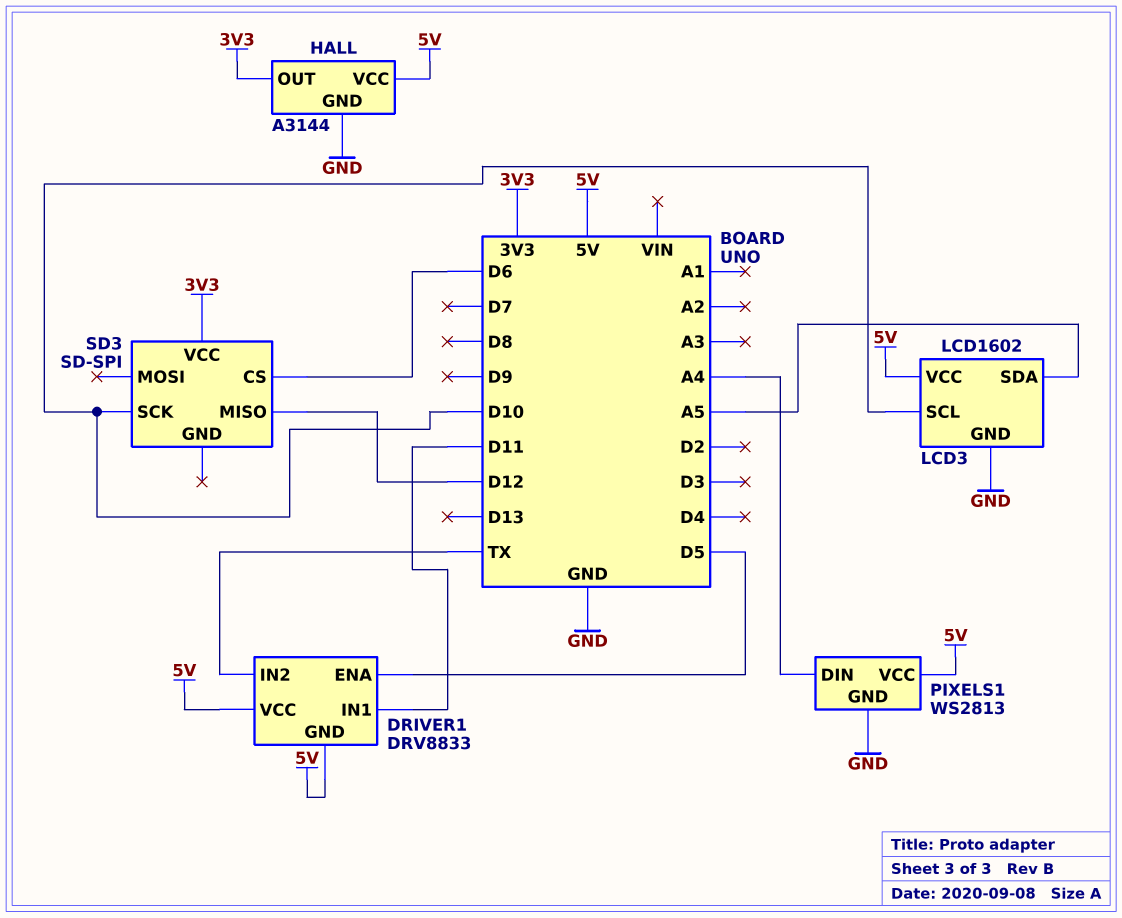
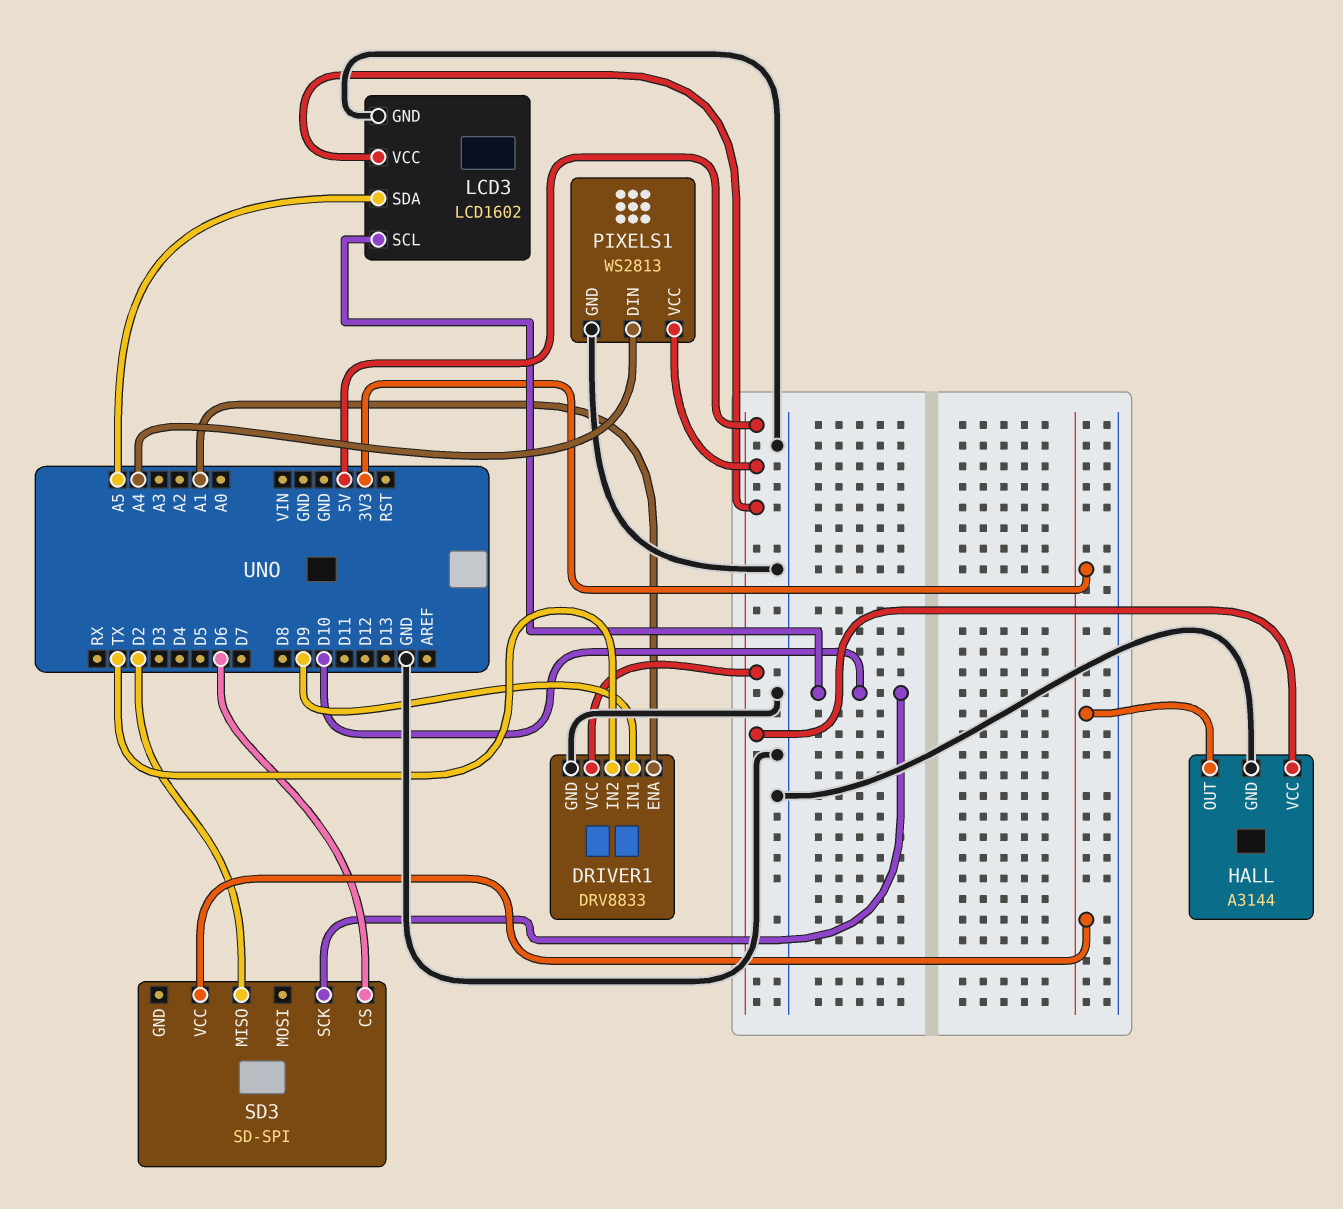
DRIVER1 pin ENA: D5 -> A1
DRIVER1 pin GND: 5V -> GND
DRIVER1 pin IN1: D11 -> D9
SD3 pin MISO: D12 -> D2

